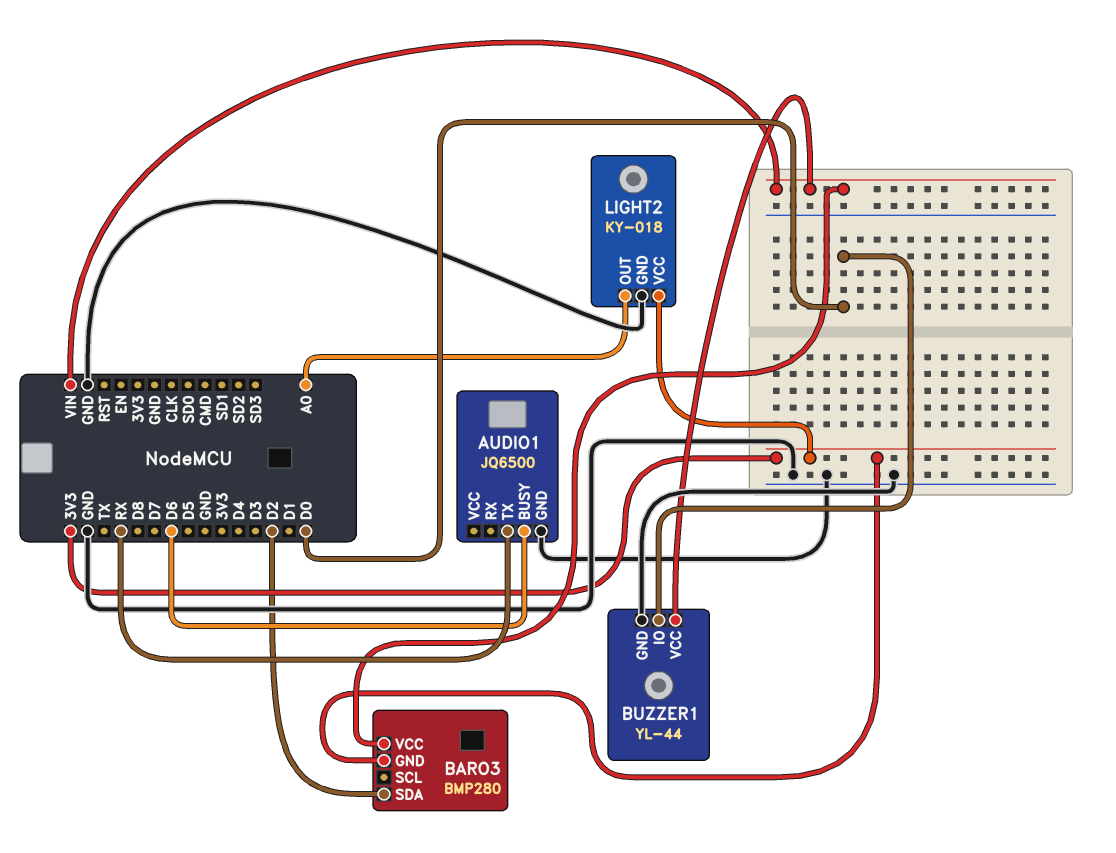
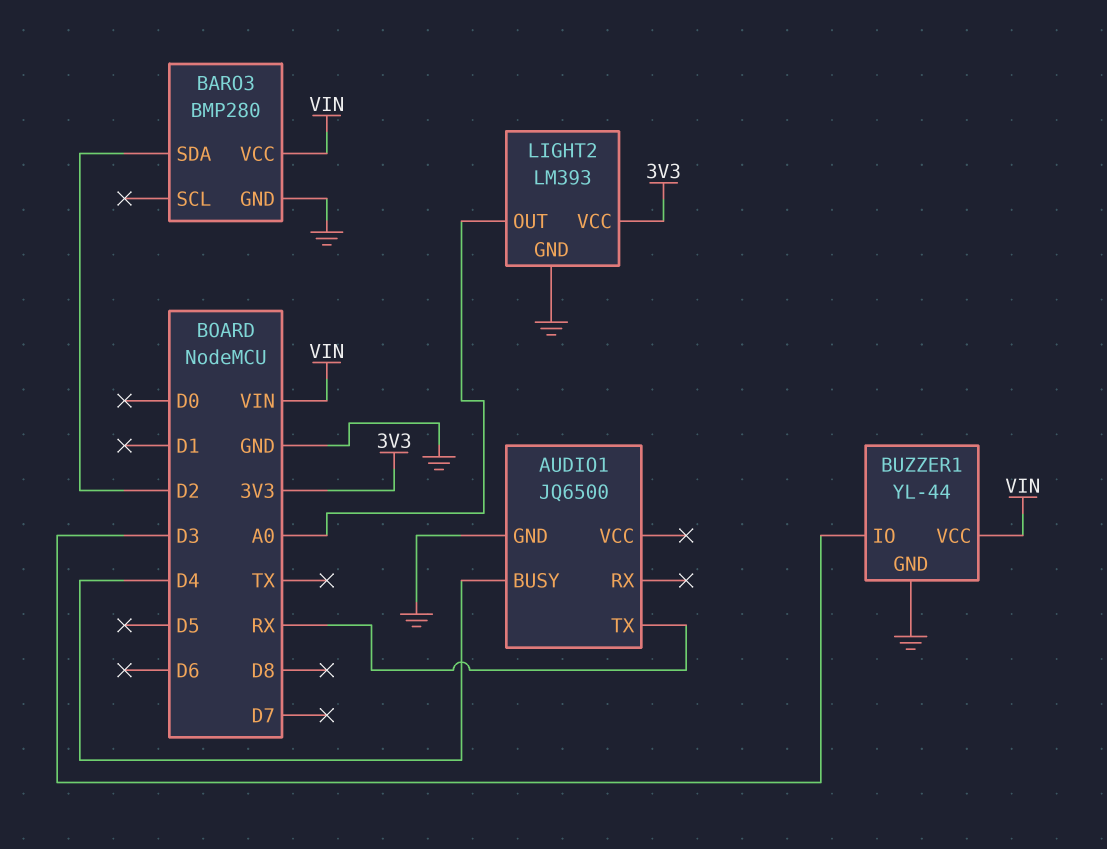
AUDIO1 pin BUSY: D6 -> D4
BARO3 pin GND: 3V3 -> GND
BUZZER1 pin IO: D0 -> D3
LIGHT2: KY-018 -> LM393

